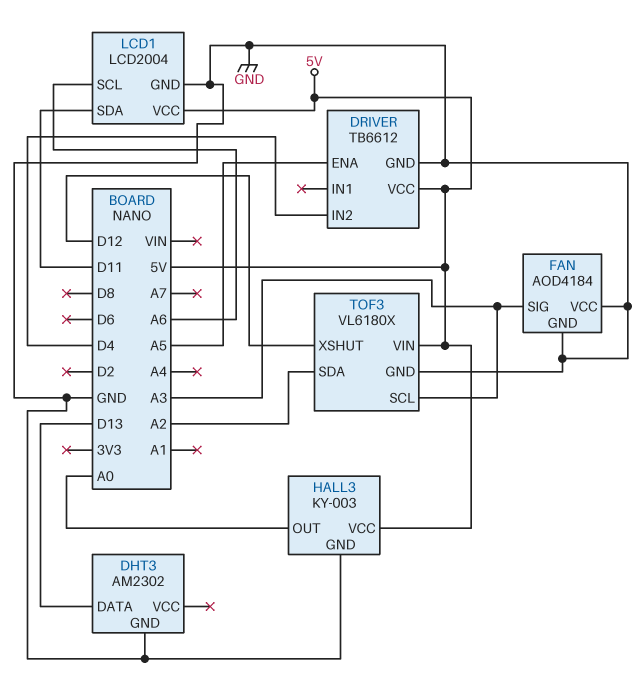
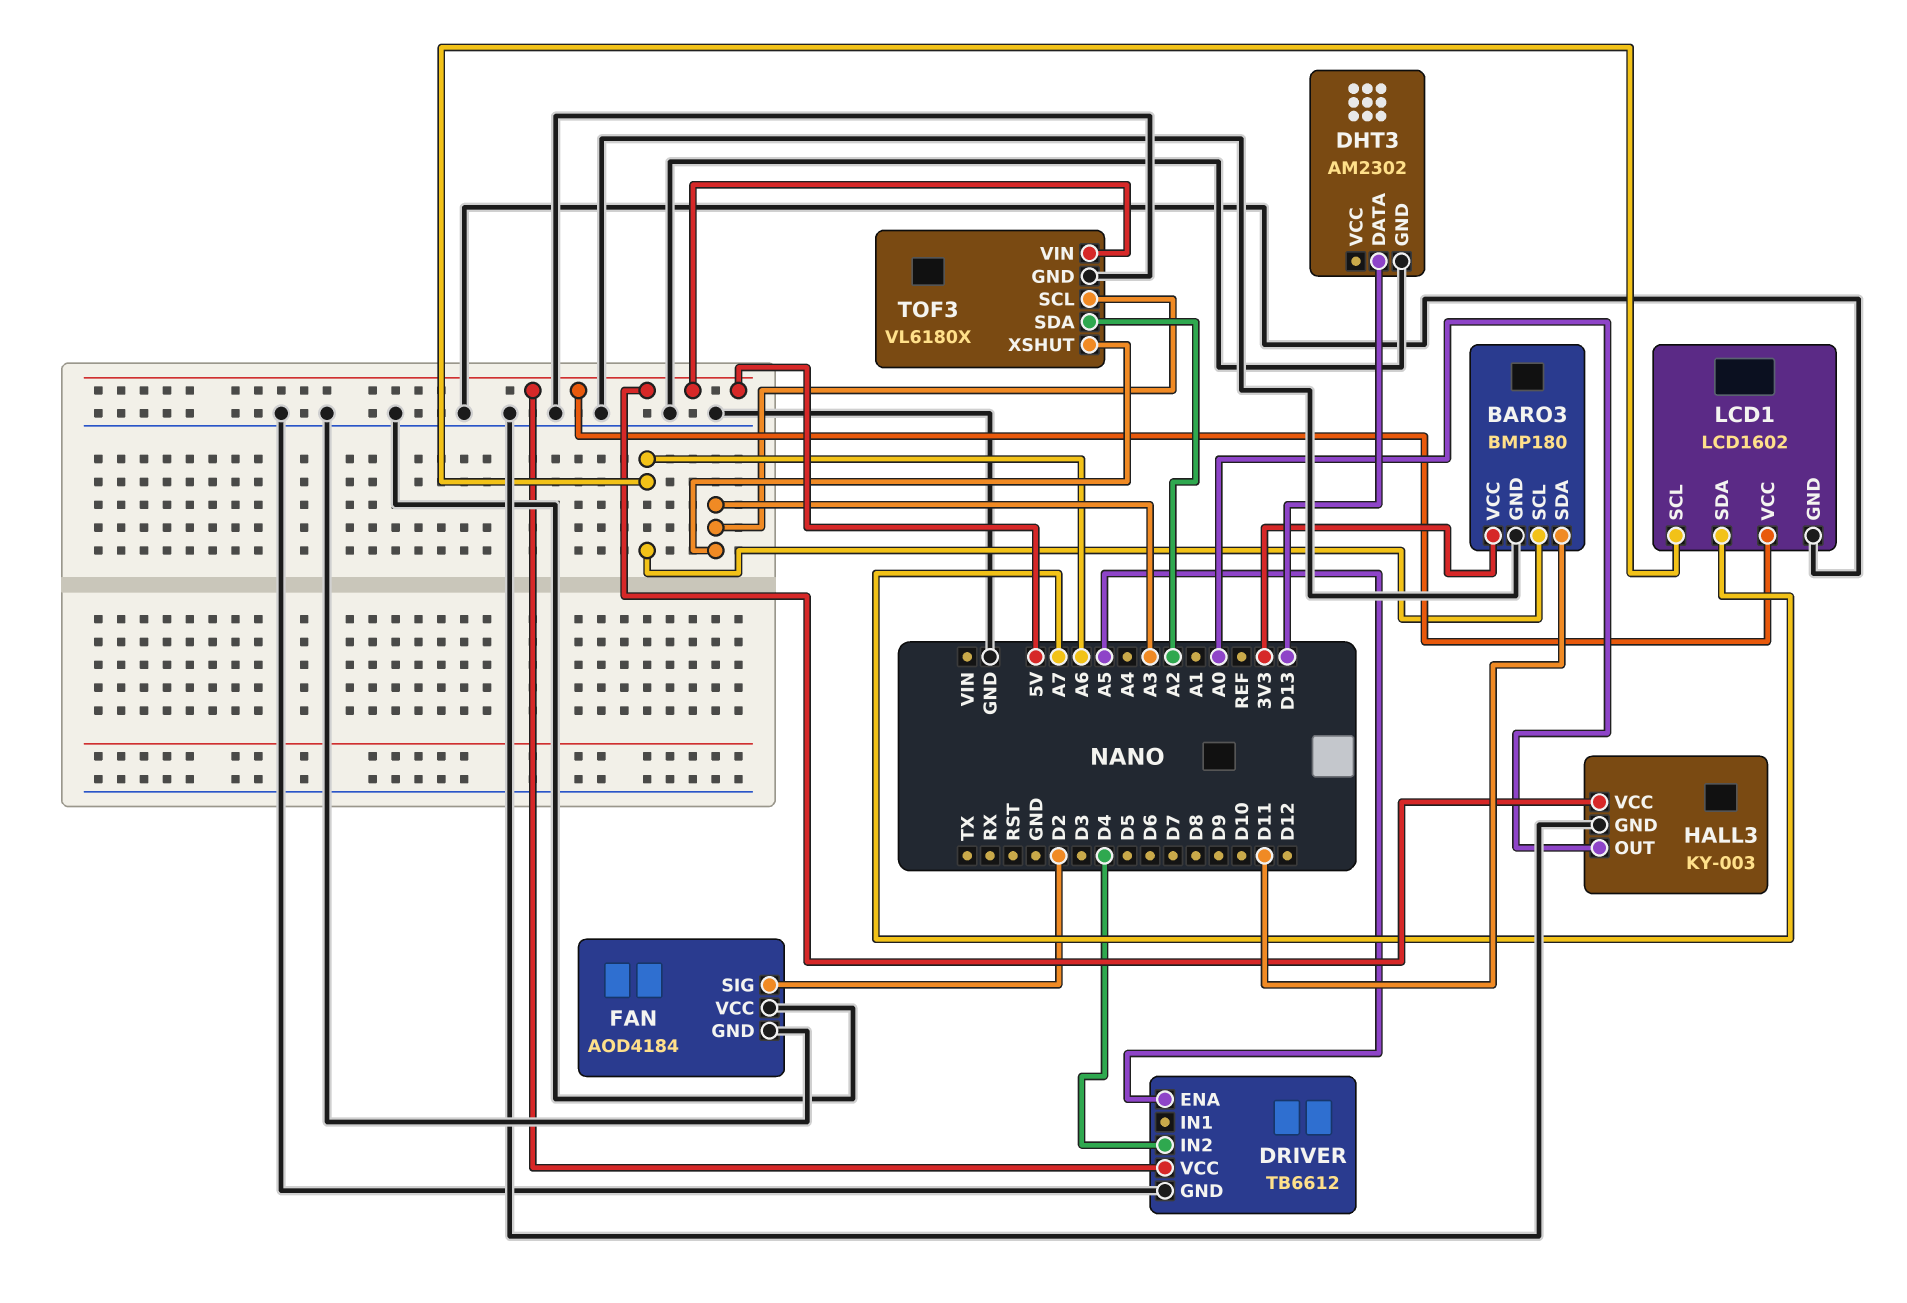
BARO3: none -> BMP180
BARO3 pin GND: none -> GND
BARO3 pin SCL: none -> A6
BARO3 pin SDA: none -> D11
BARO3 pin VCC: none -> 3V3
FAN pin SIG: A3 -> D2
LCD1: LCD2004 -> LCD1602
LCD1 pin SDA: D11 -> A7
TOF3 pin XSHUT: D12 -> A3

